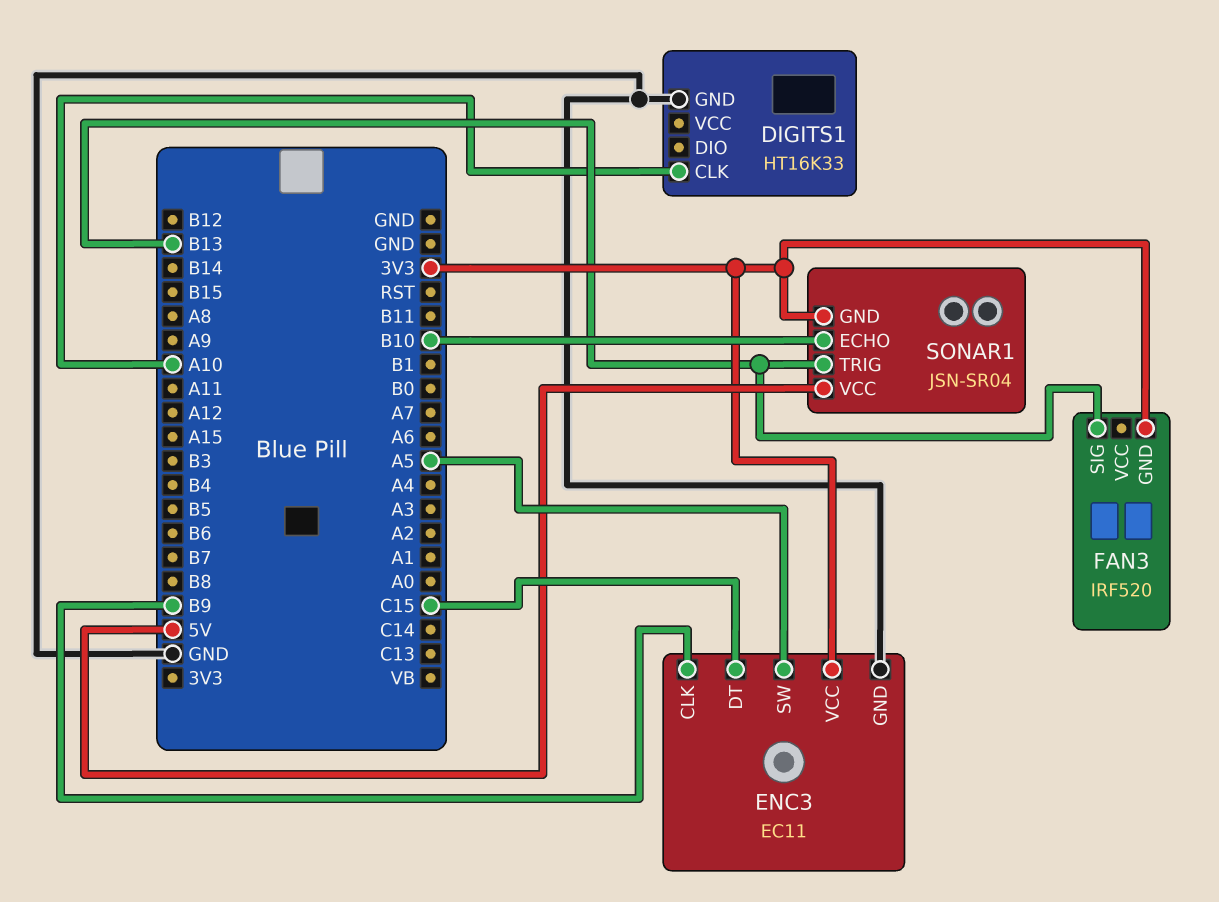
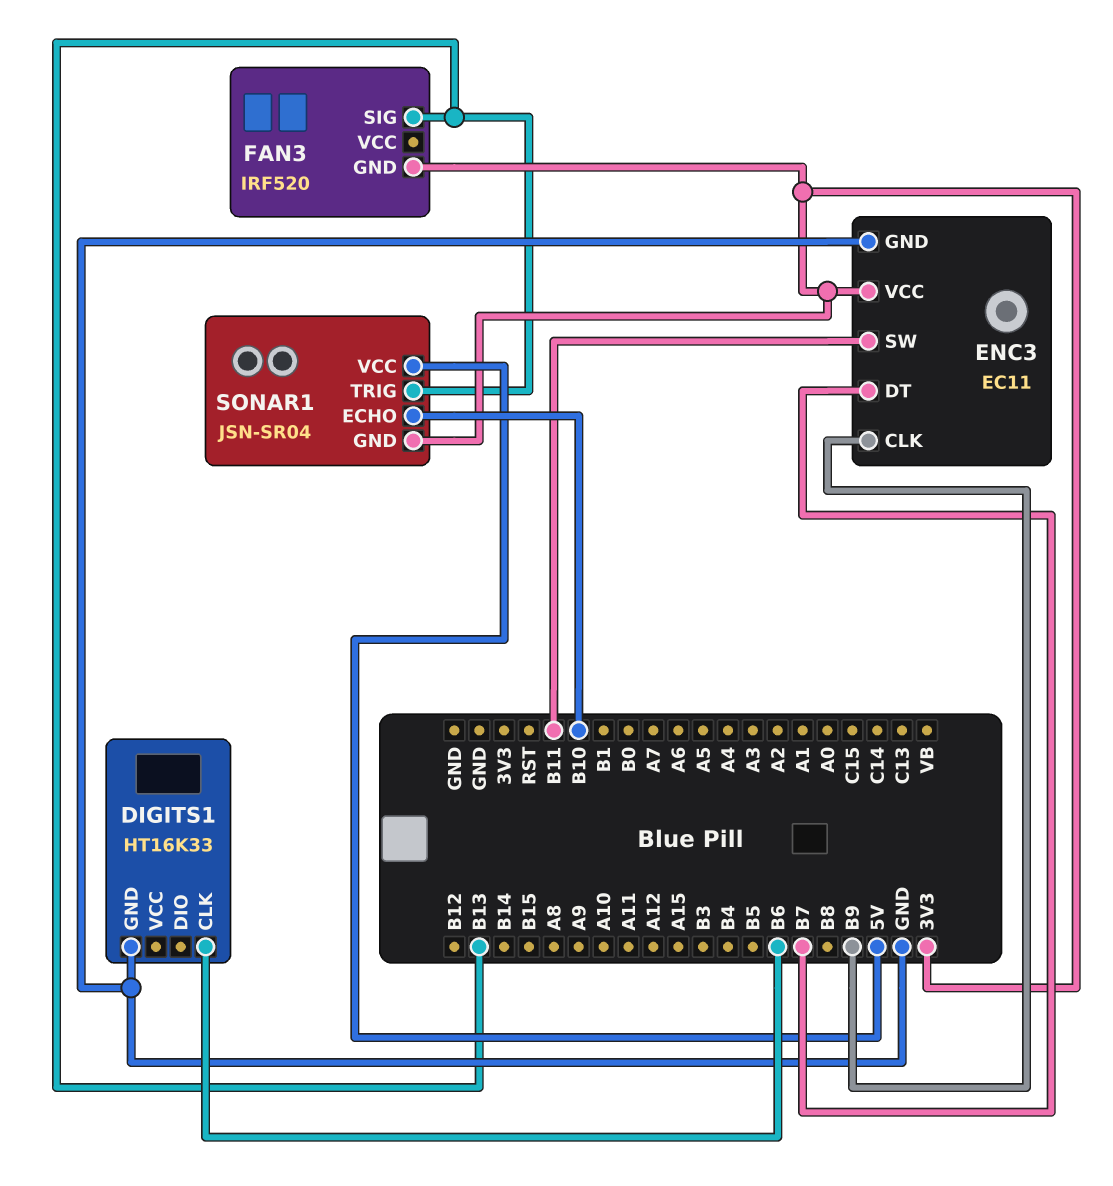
DIGITS1 pin CLK: A10 -> B6
ENC3 pin DT: C15 -> B7
ENC3 pin SW: A5 -> B11

